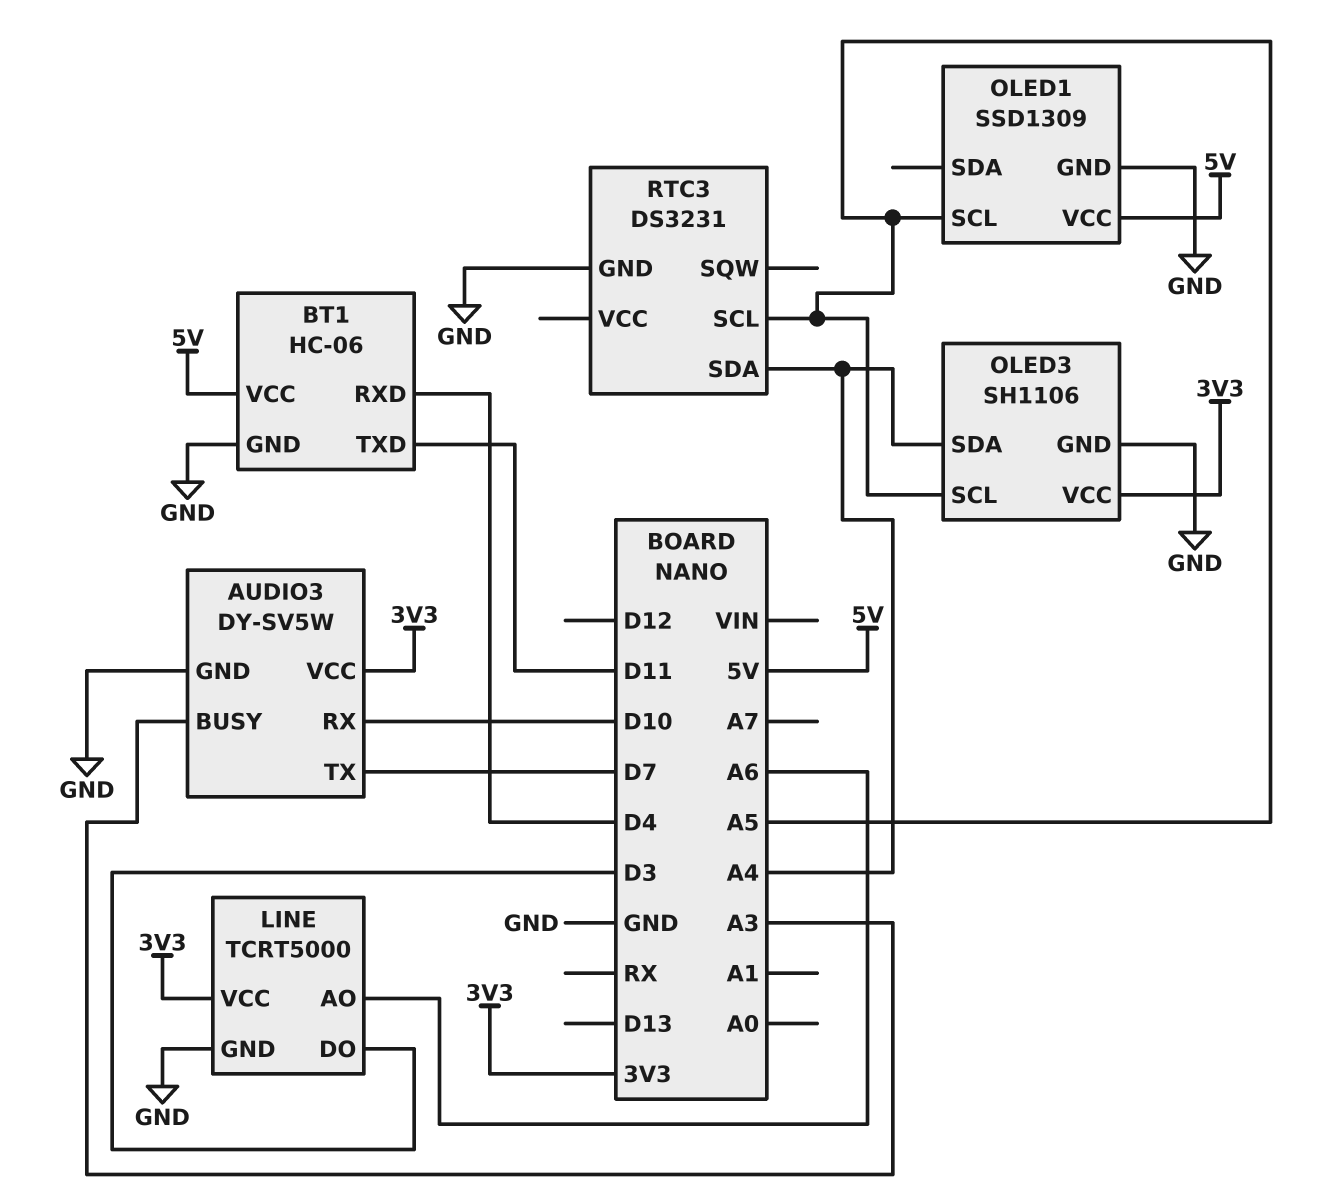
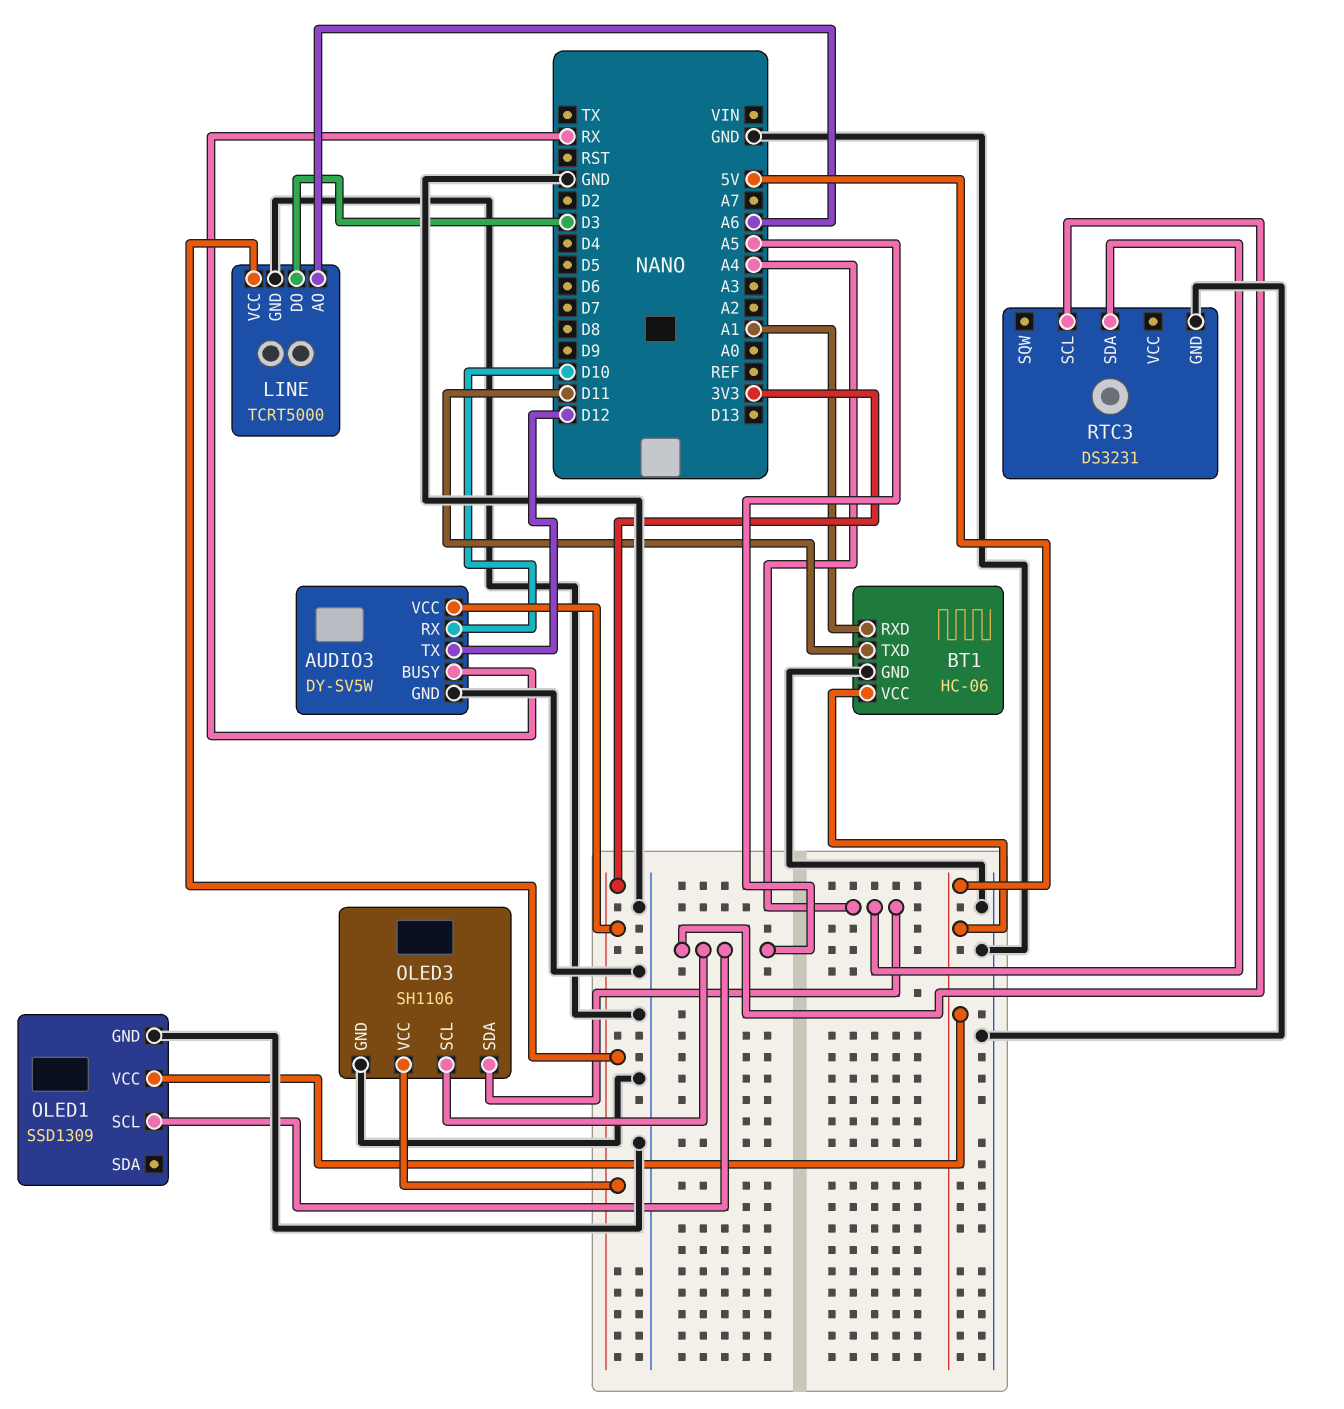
AUDIO3 pin BUSY: A3 -> RX
AUDIO3 pin TX: D7 -> D12
BT1 pin RXD: D4 -> A1

